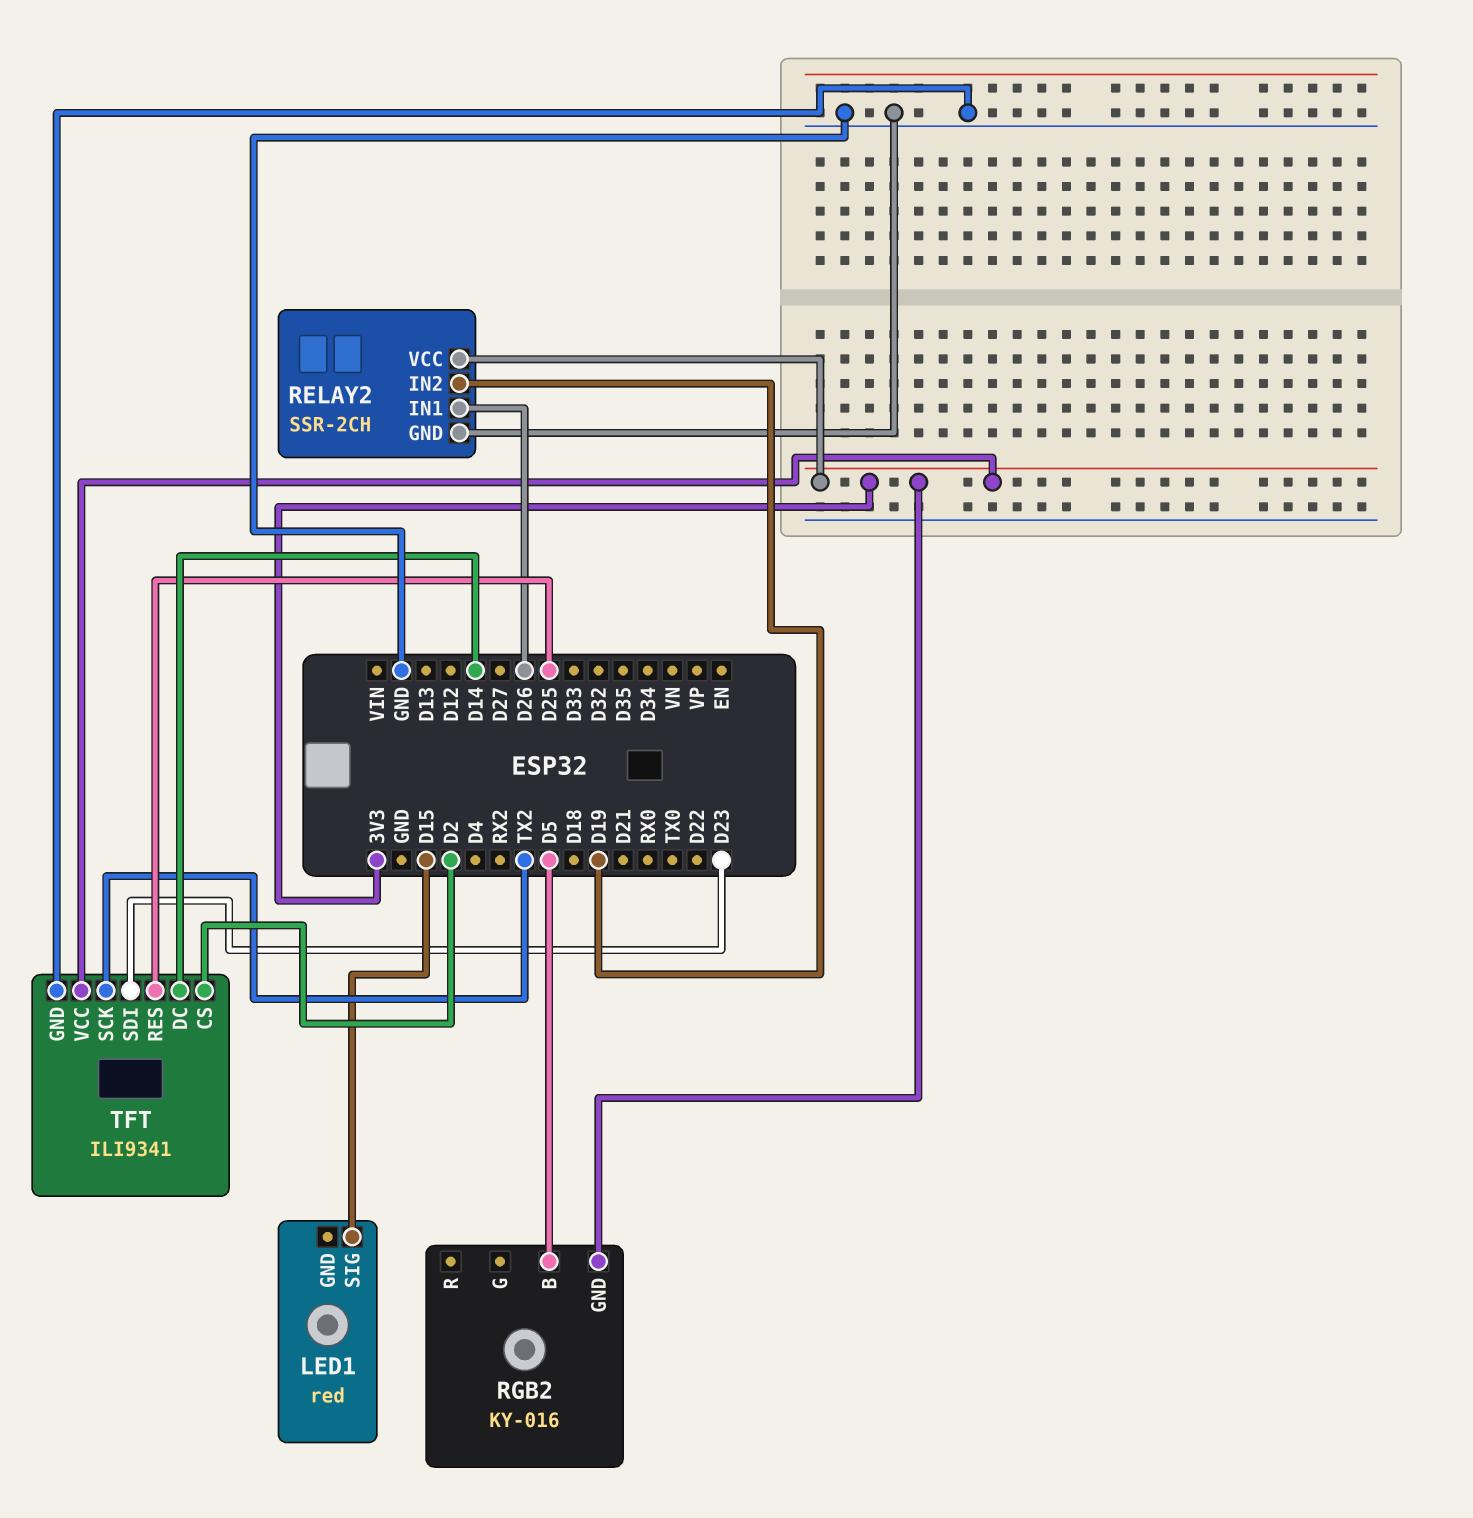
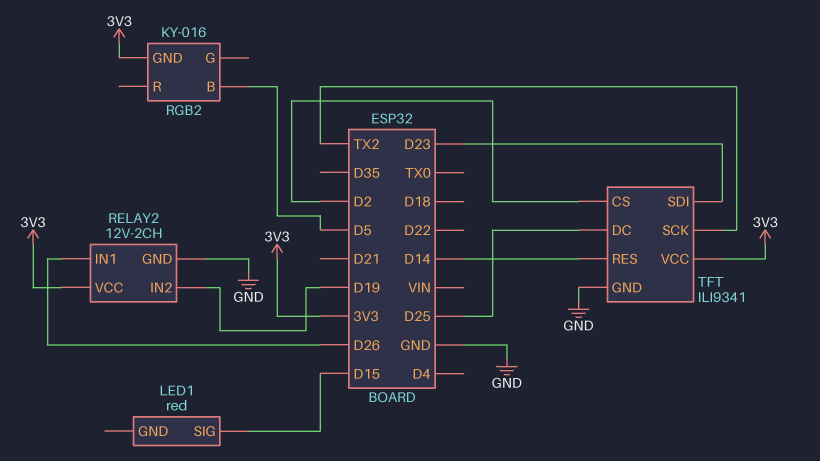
RELAY2: SSR-2CH -> 12V-2CH
TFT pin DC: D14 -> D25
TFT pin RES: D25 -> D14

